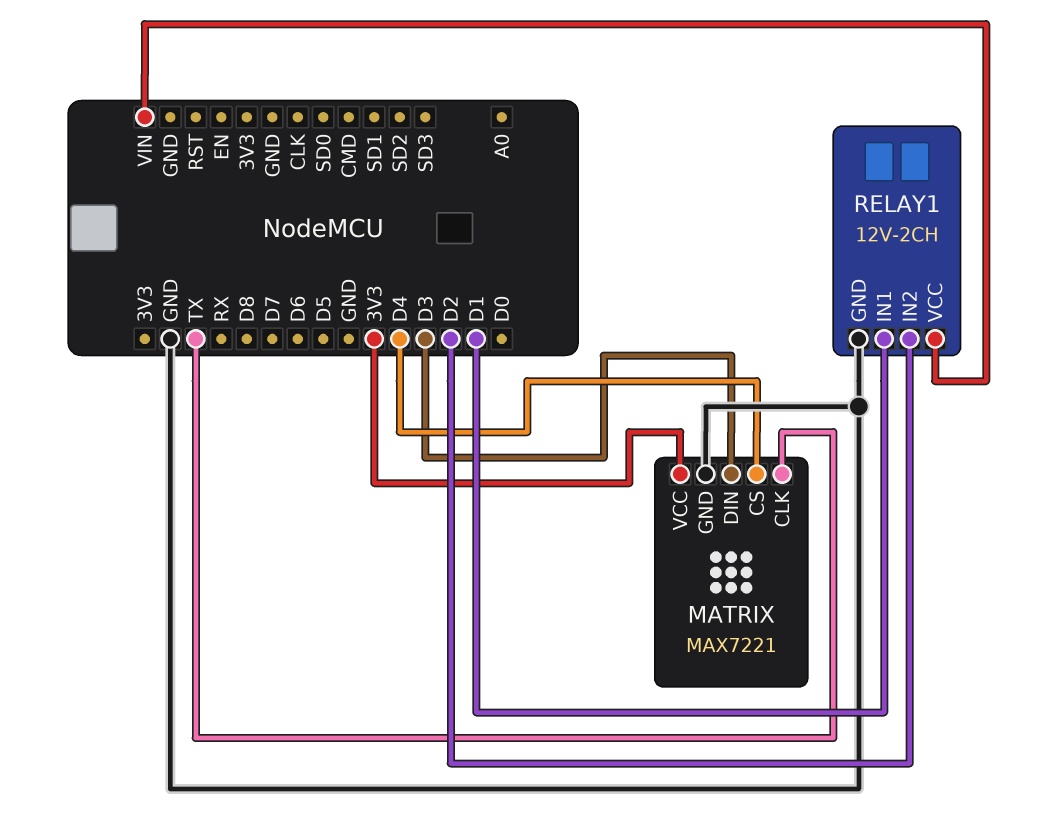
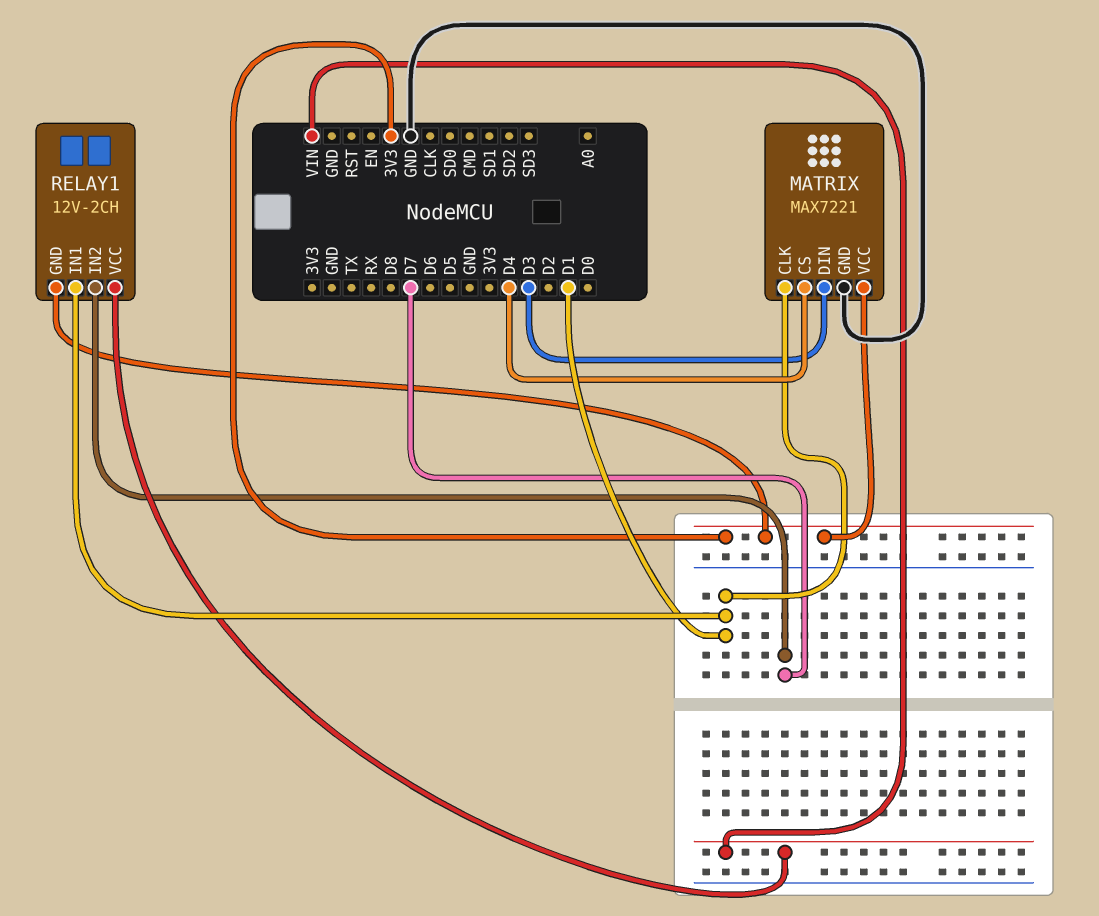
MATRIX pin CLK: TX -> D1
RELAY1 pin GND: GND -> 3V3
RELAY1 pin IN2: D2 -> D7

